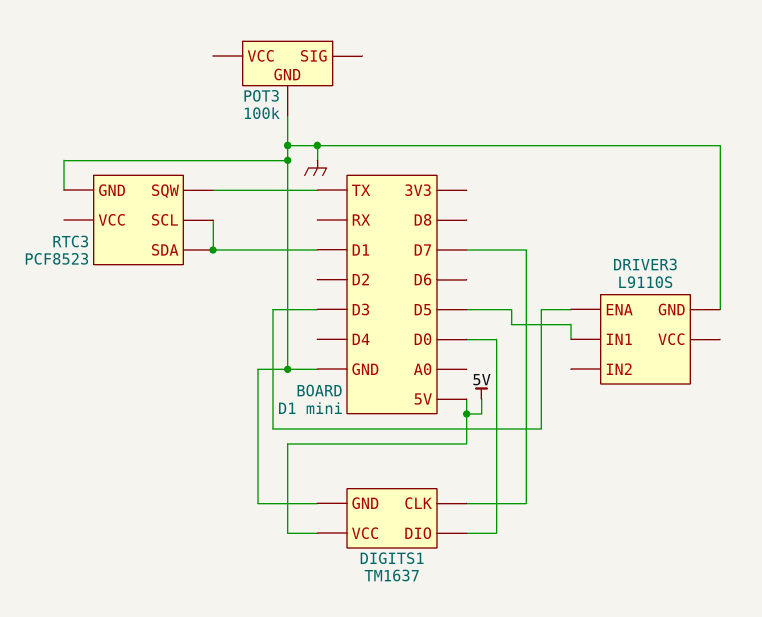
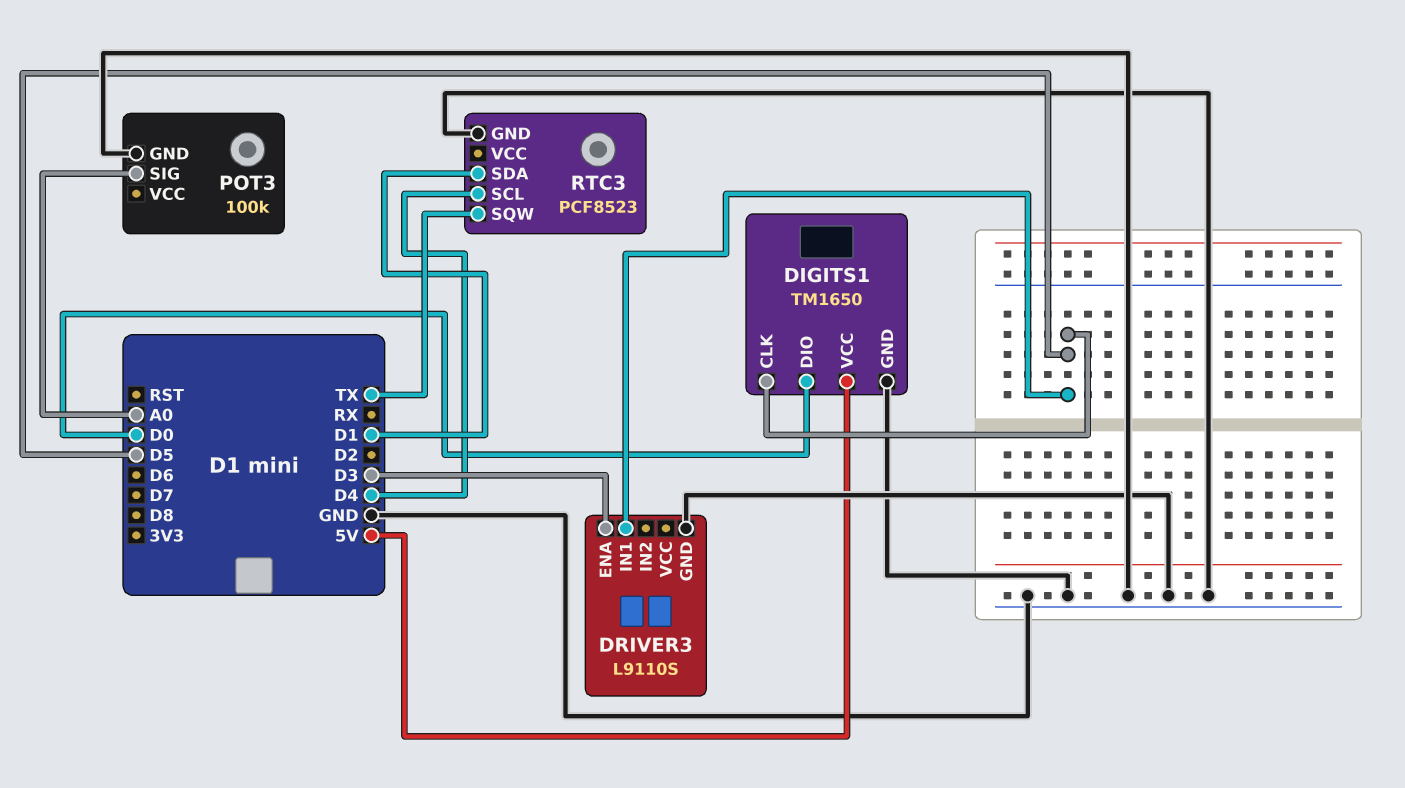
DIGITS1: TM1637 -> TM1650
DIGITS1 pin CLK: D7 -> D5
POT3 pin SIG: none -> A0
RTC3 pin SCL: D1 -> D4

